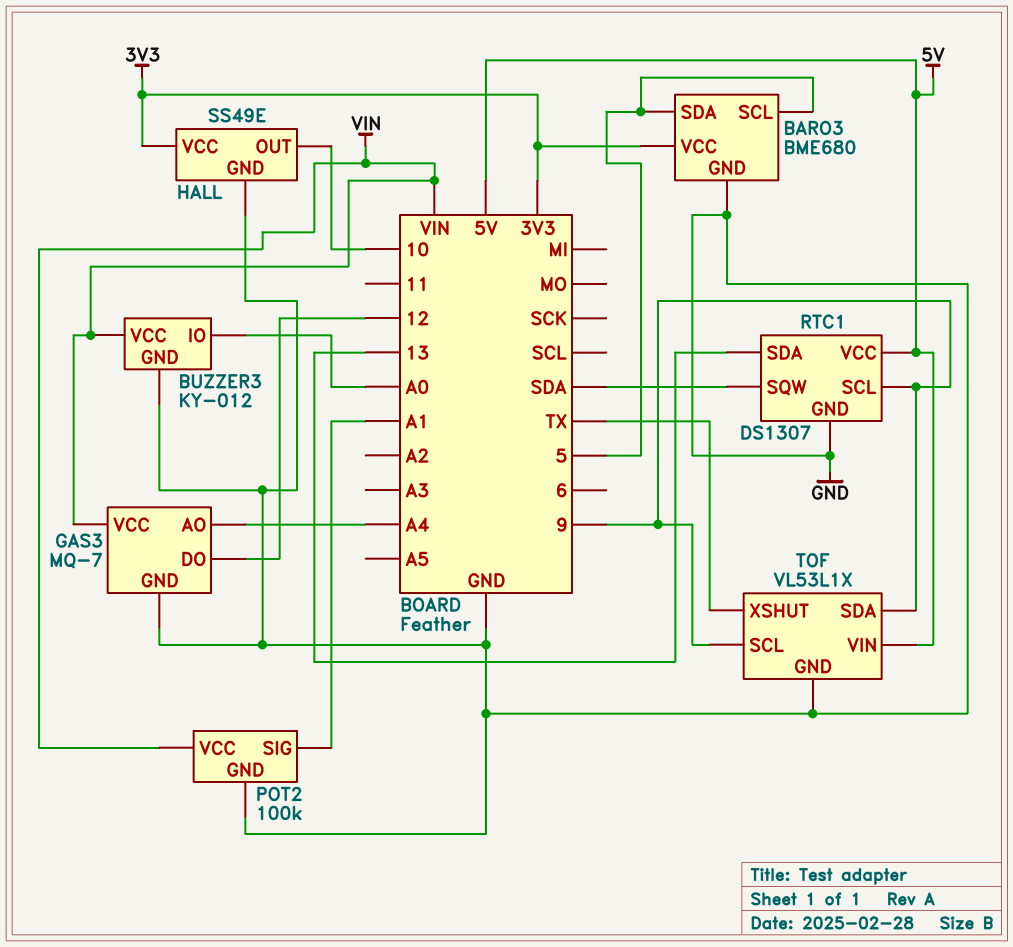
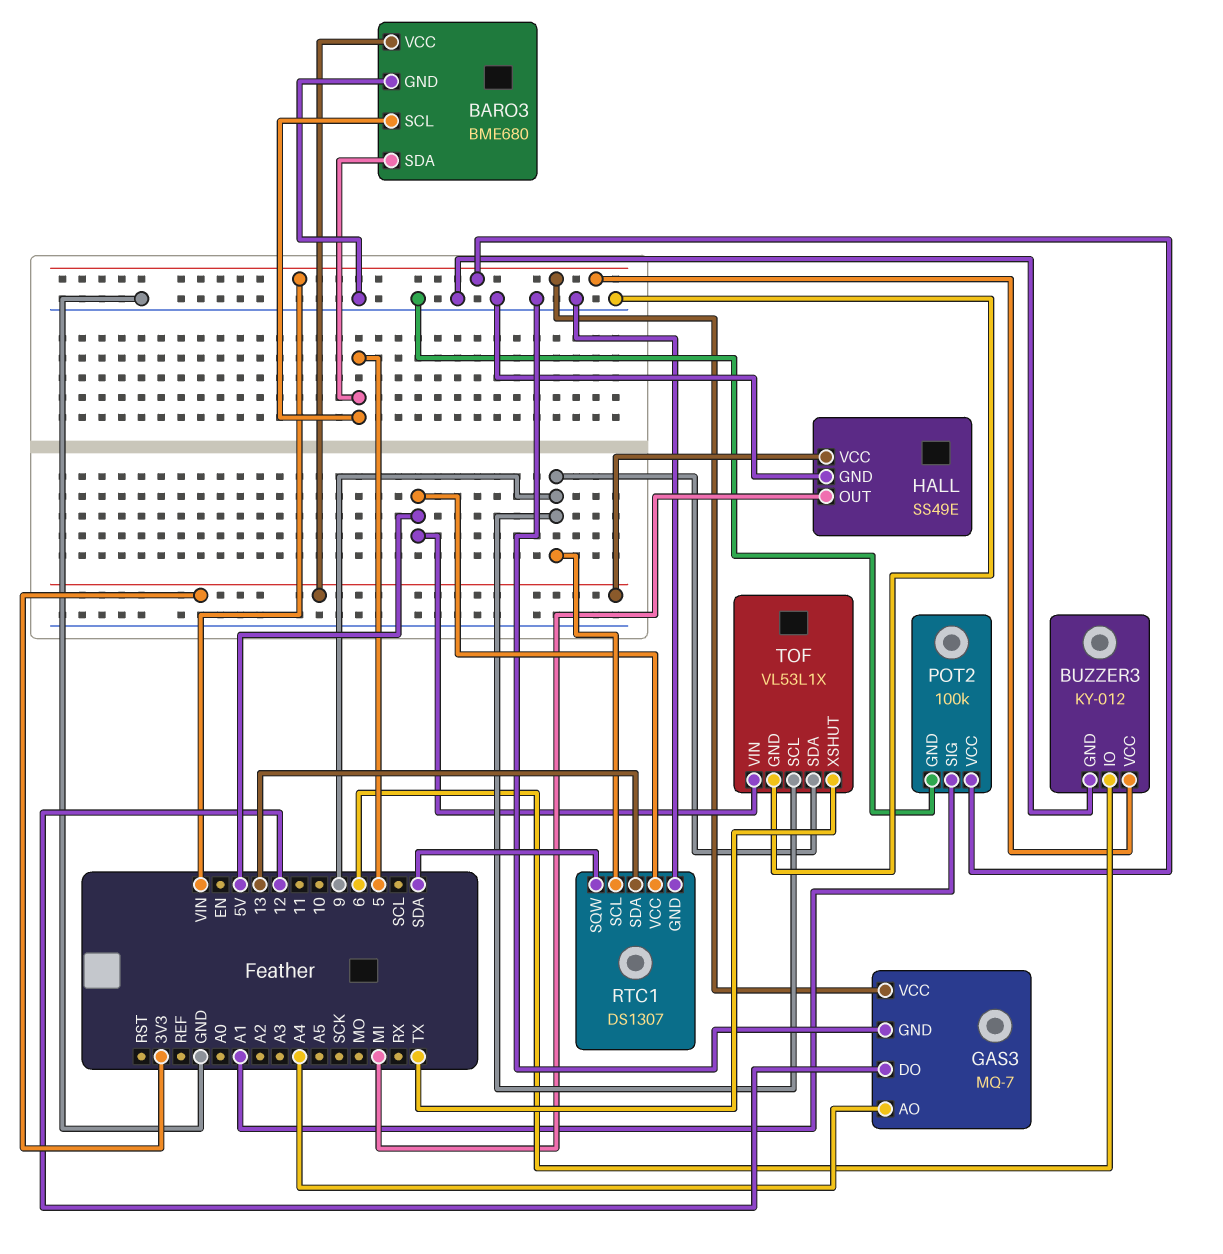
BUZZER3 pin IO: A0 -> 6
HALL pin OUT: 10 -> MI

